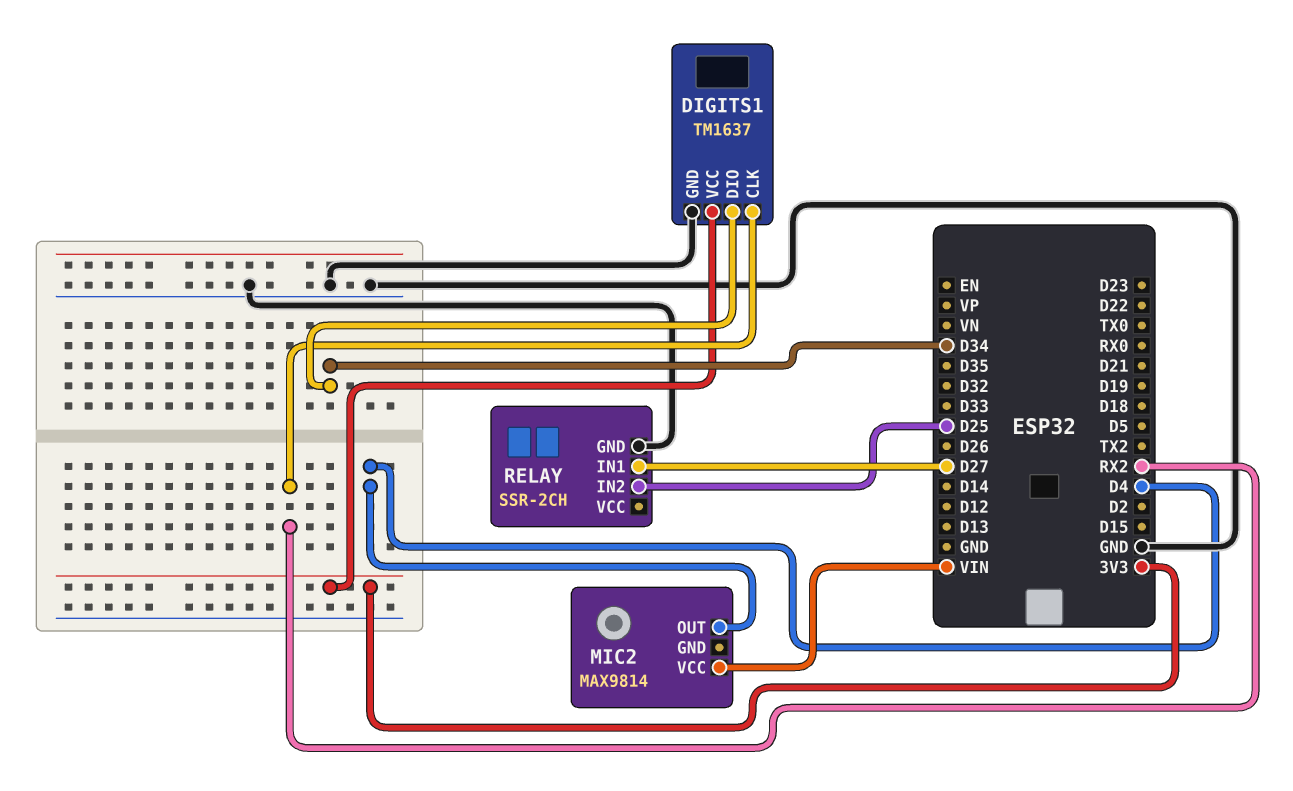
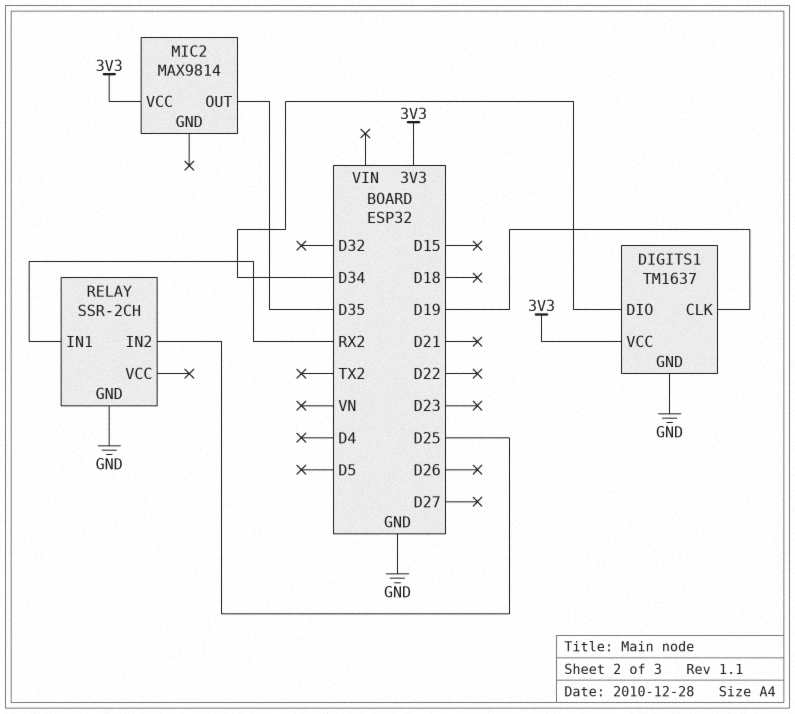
DIGITS1 pin CLK: RX2 -> D19
MIC2 pin OUT: D4 -> D35
MIC2 pin VCC: VIN -> 3V3
RELAY pin IN1: D27 -> RX2

